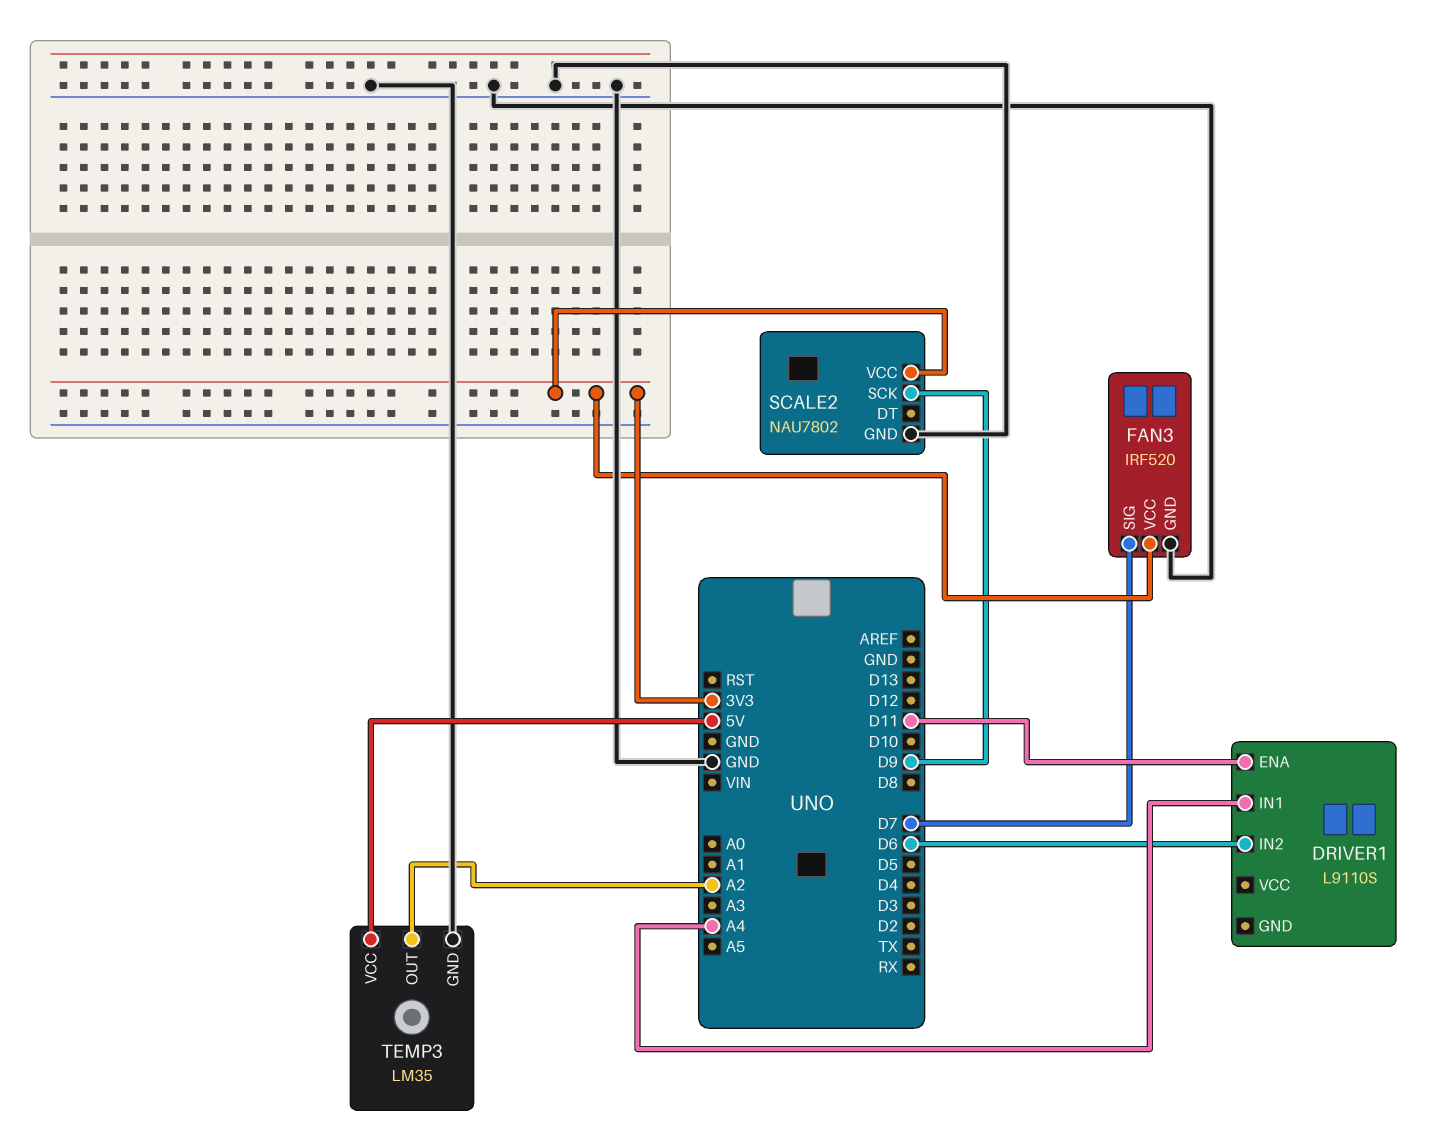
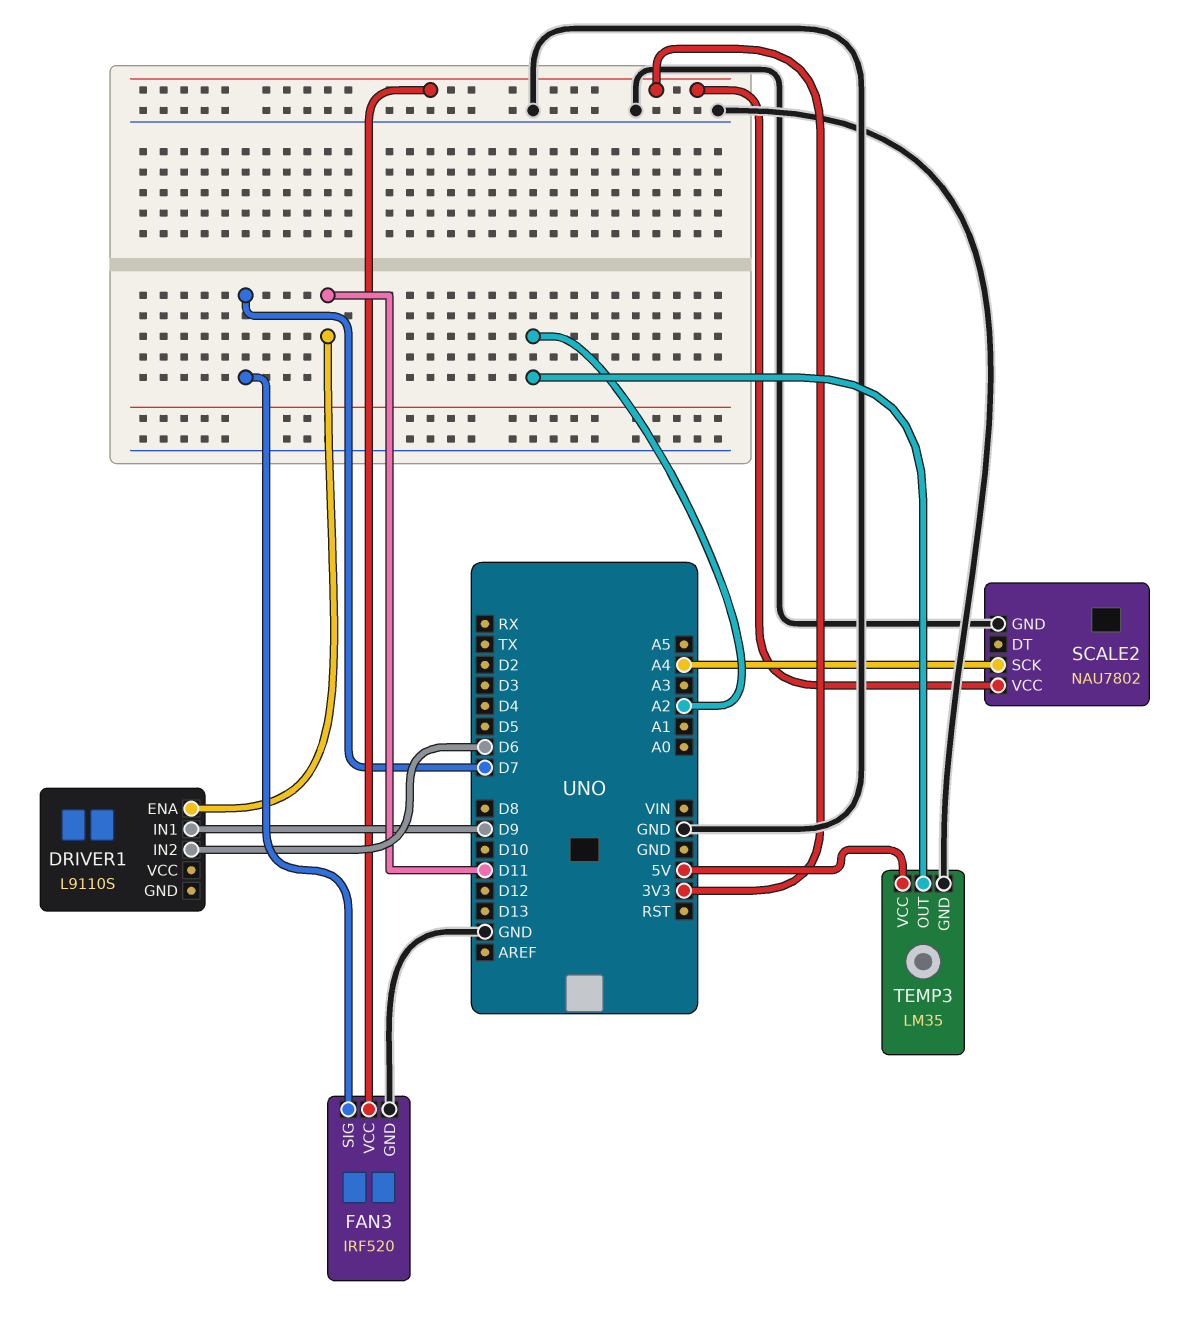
DRIVER1 pin IN1: A4 -> D9
SCALE2 pin SCK: D9 -> A4

